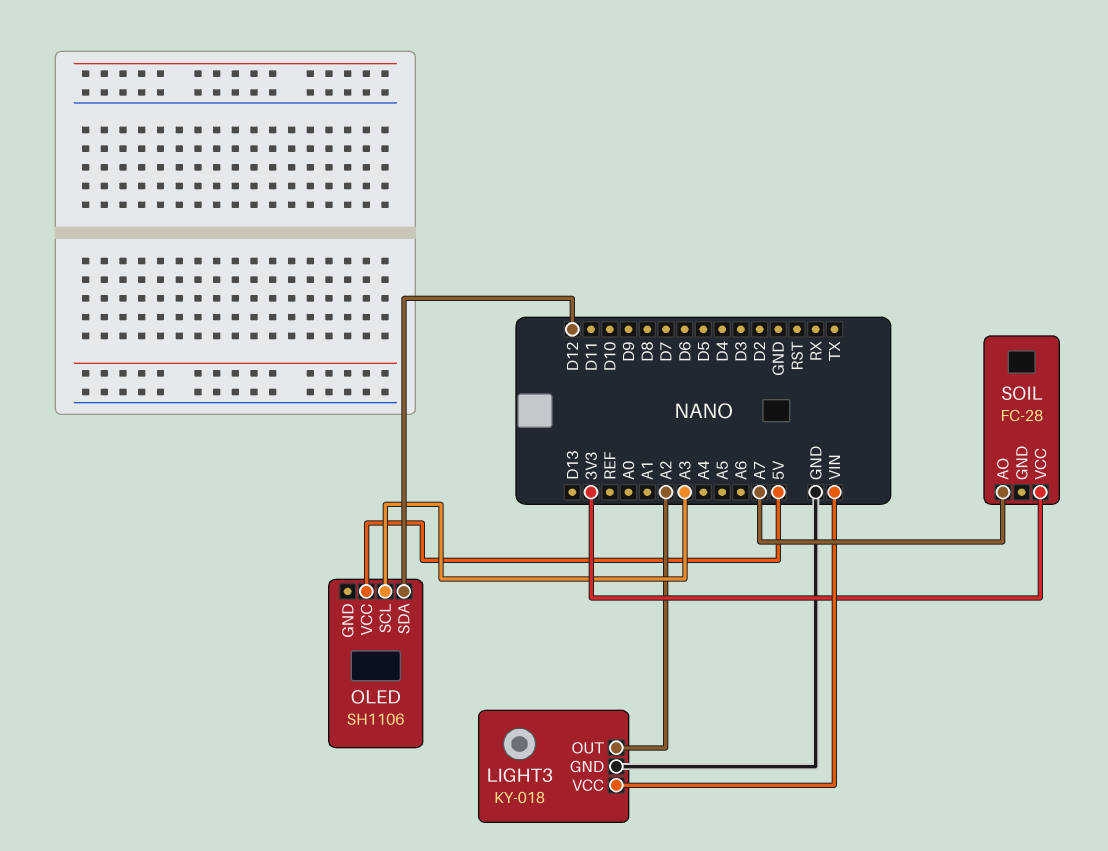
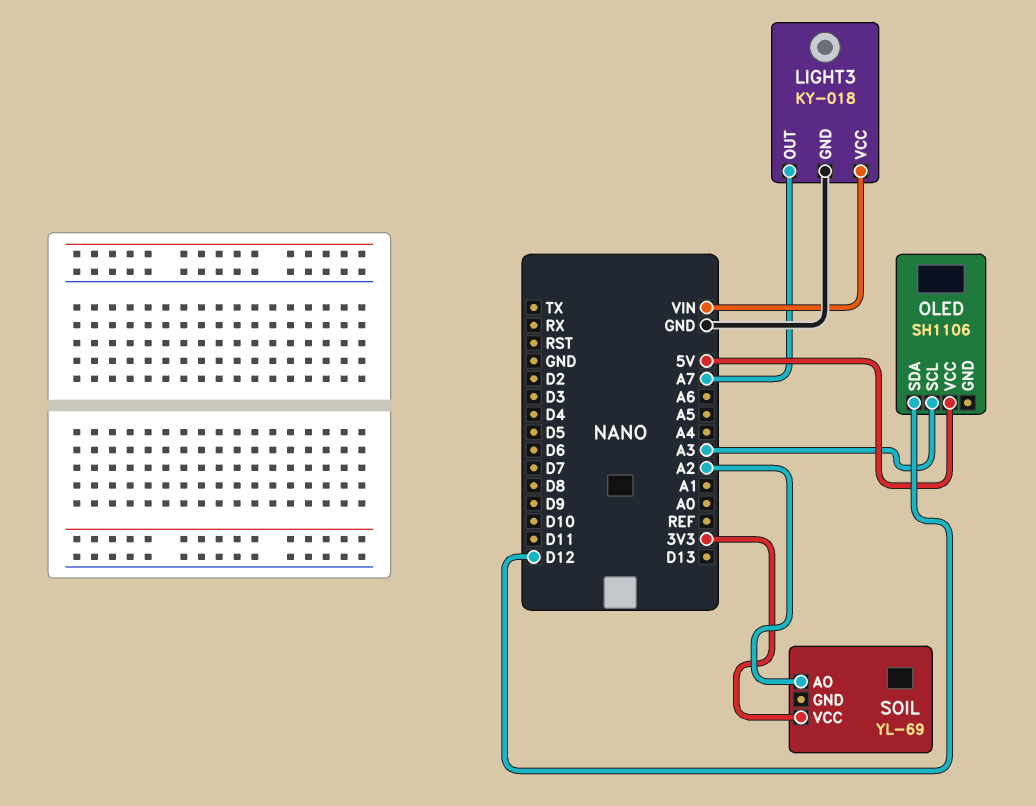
LIGHT3 pin OUT: A2 -> A7
SOIL: FC-28 -> YL-69
SOIL pin AO: A7 -> A2

